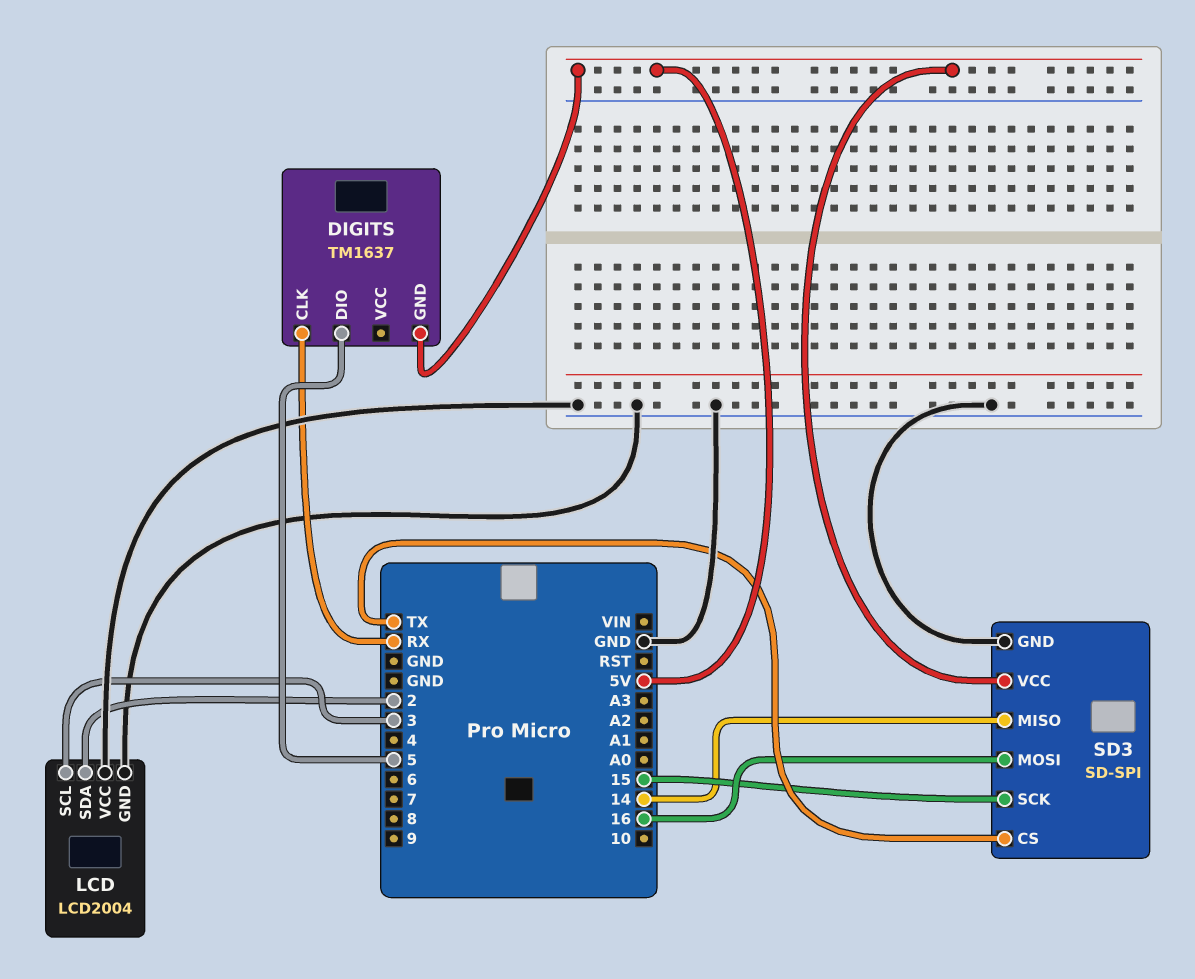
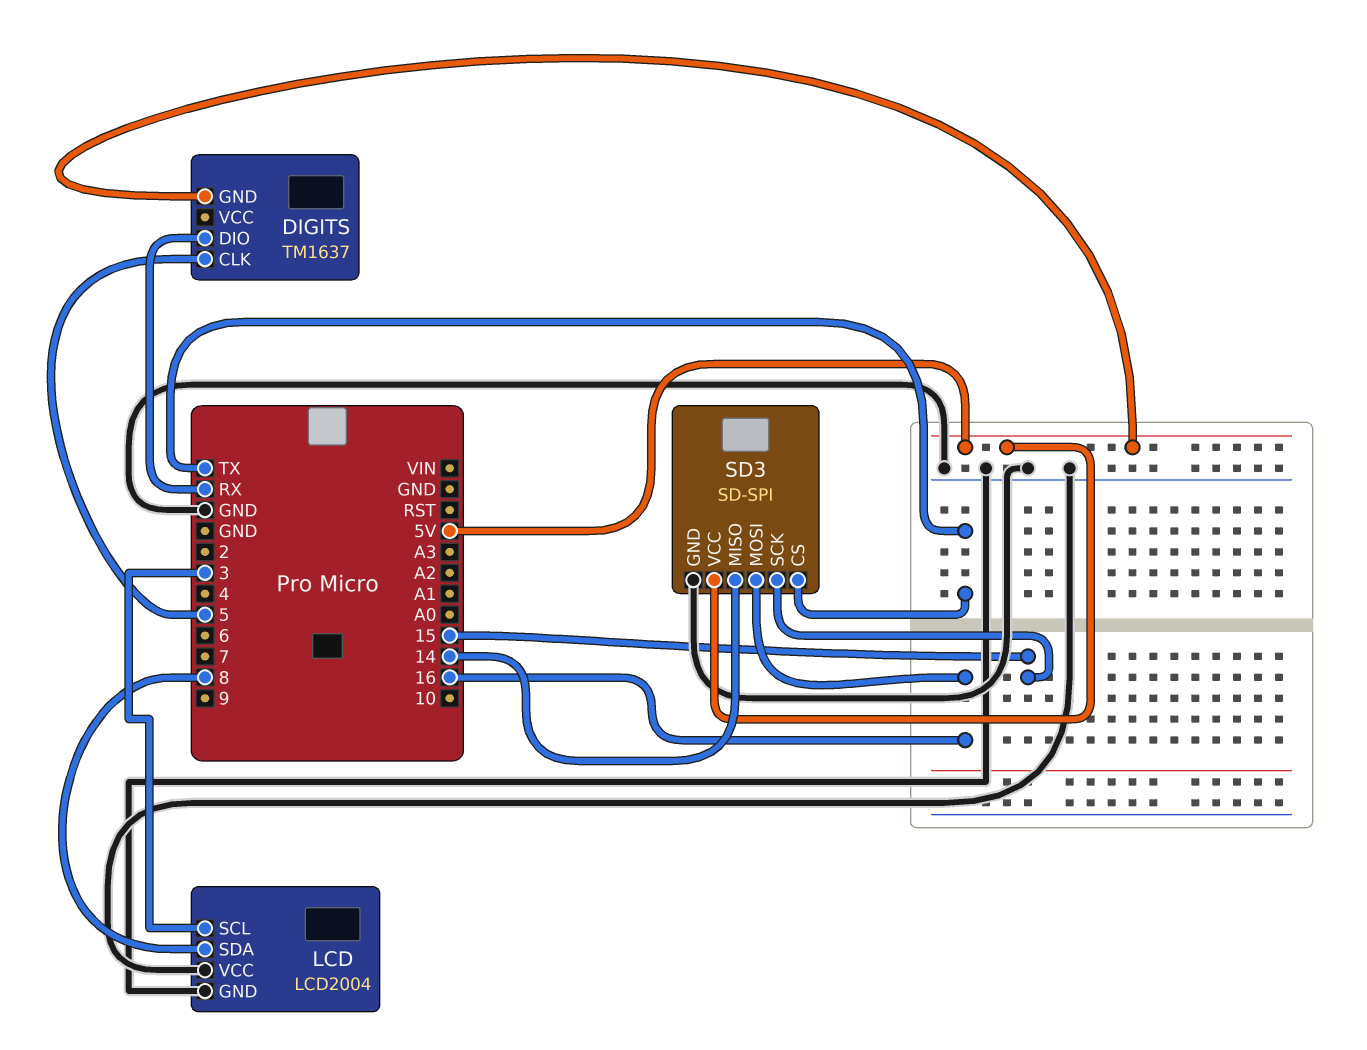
DIGITS pin CLK: RX -> 5
DIGITS pin DIO: 5 -> RX
LCD pin SDA: 2 -> 8

